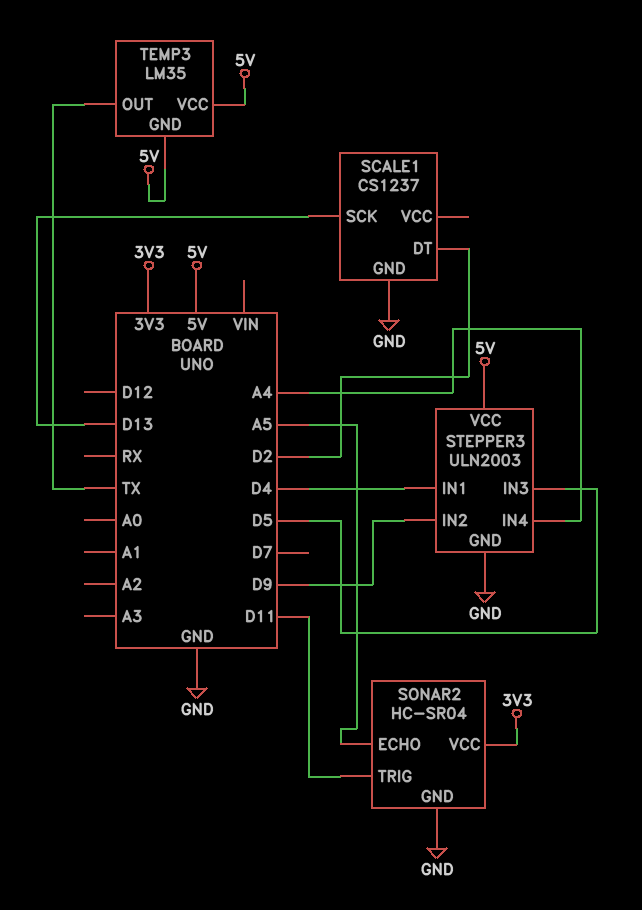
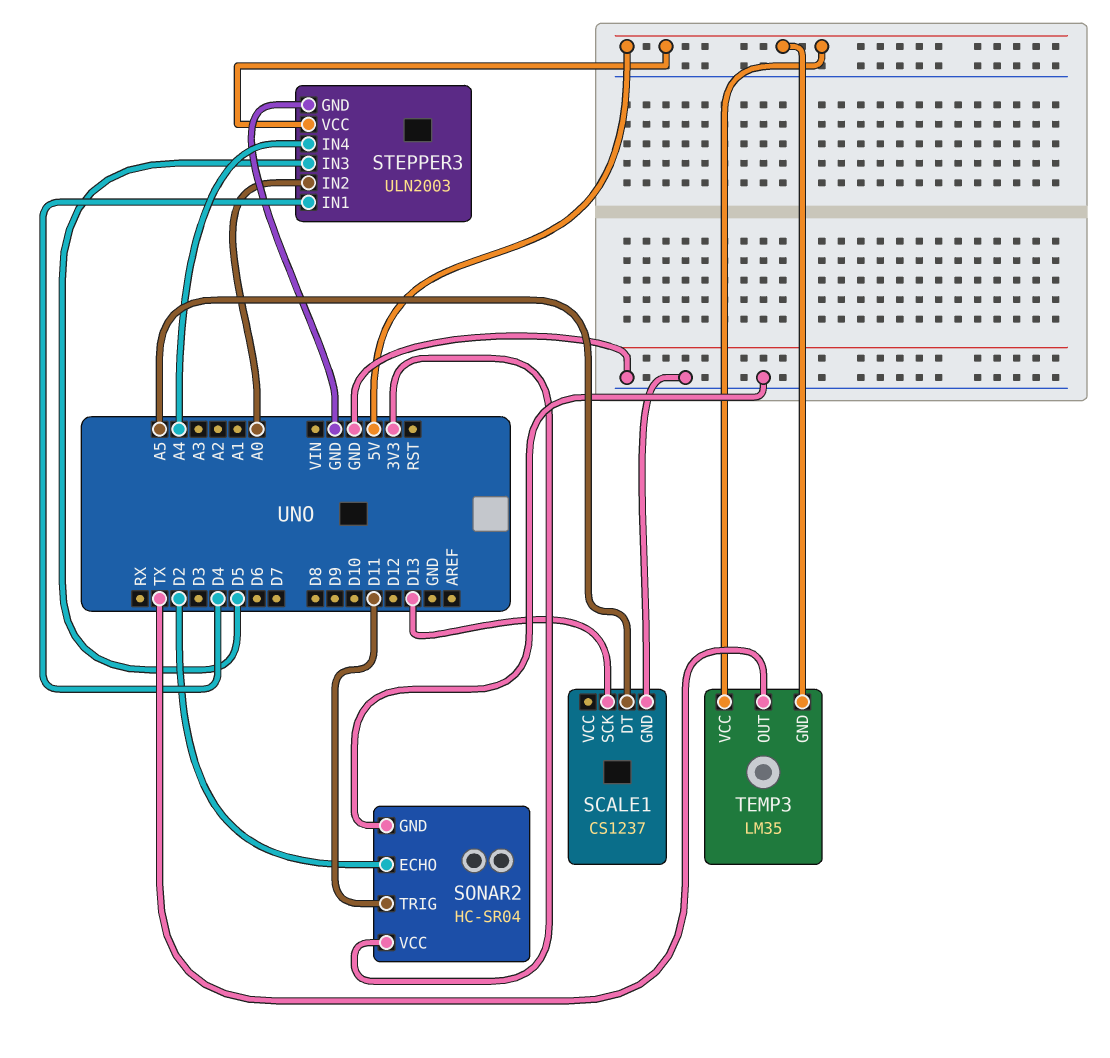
SCALE1 pin DT: D2 -> A5
SONAR2 pin ECHO: A5 -> D2
STEPPER3 pin IN2: D9 -> A0

